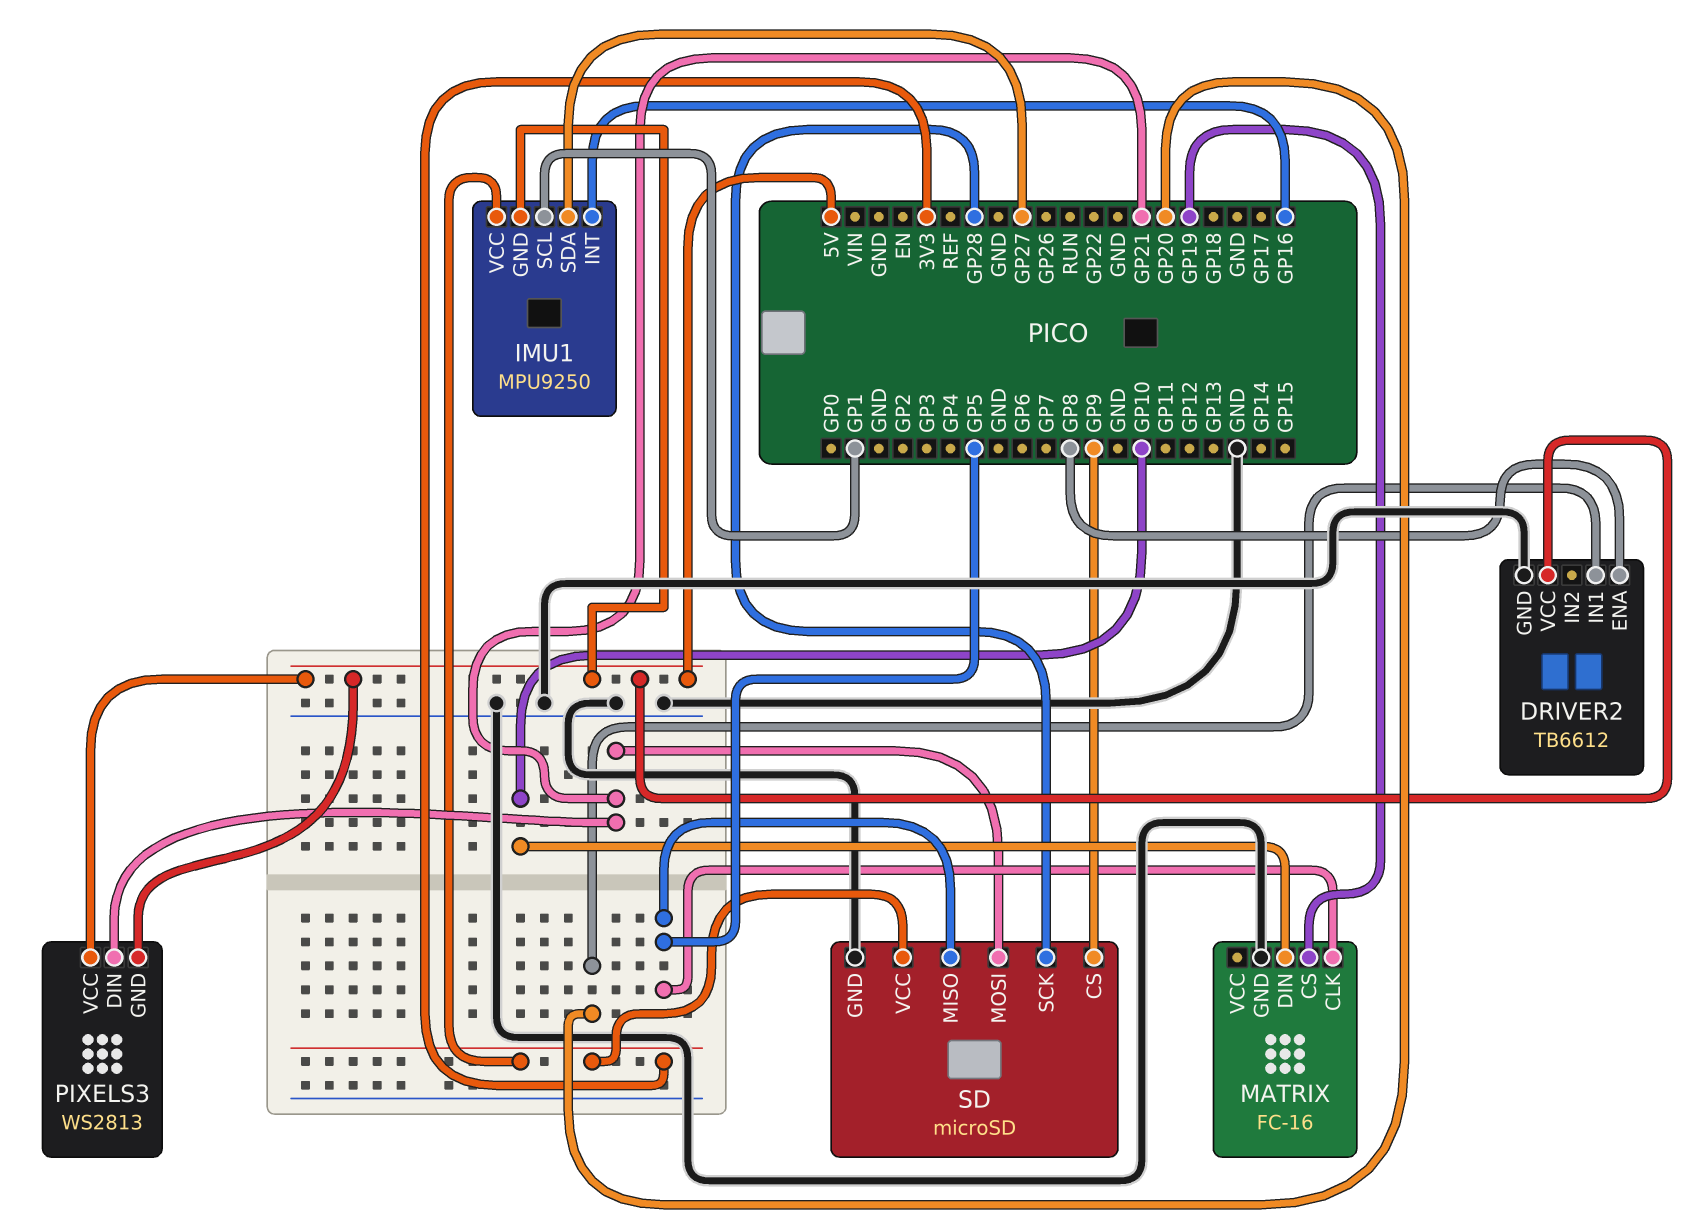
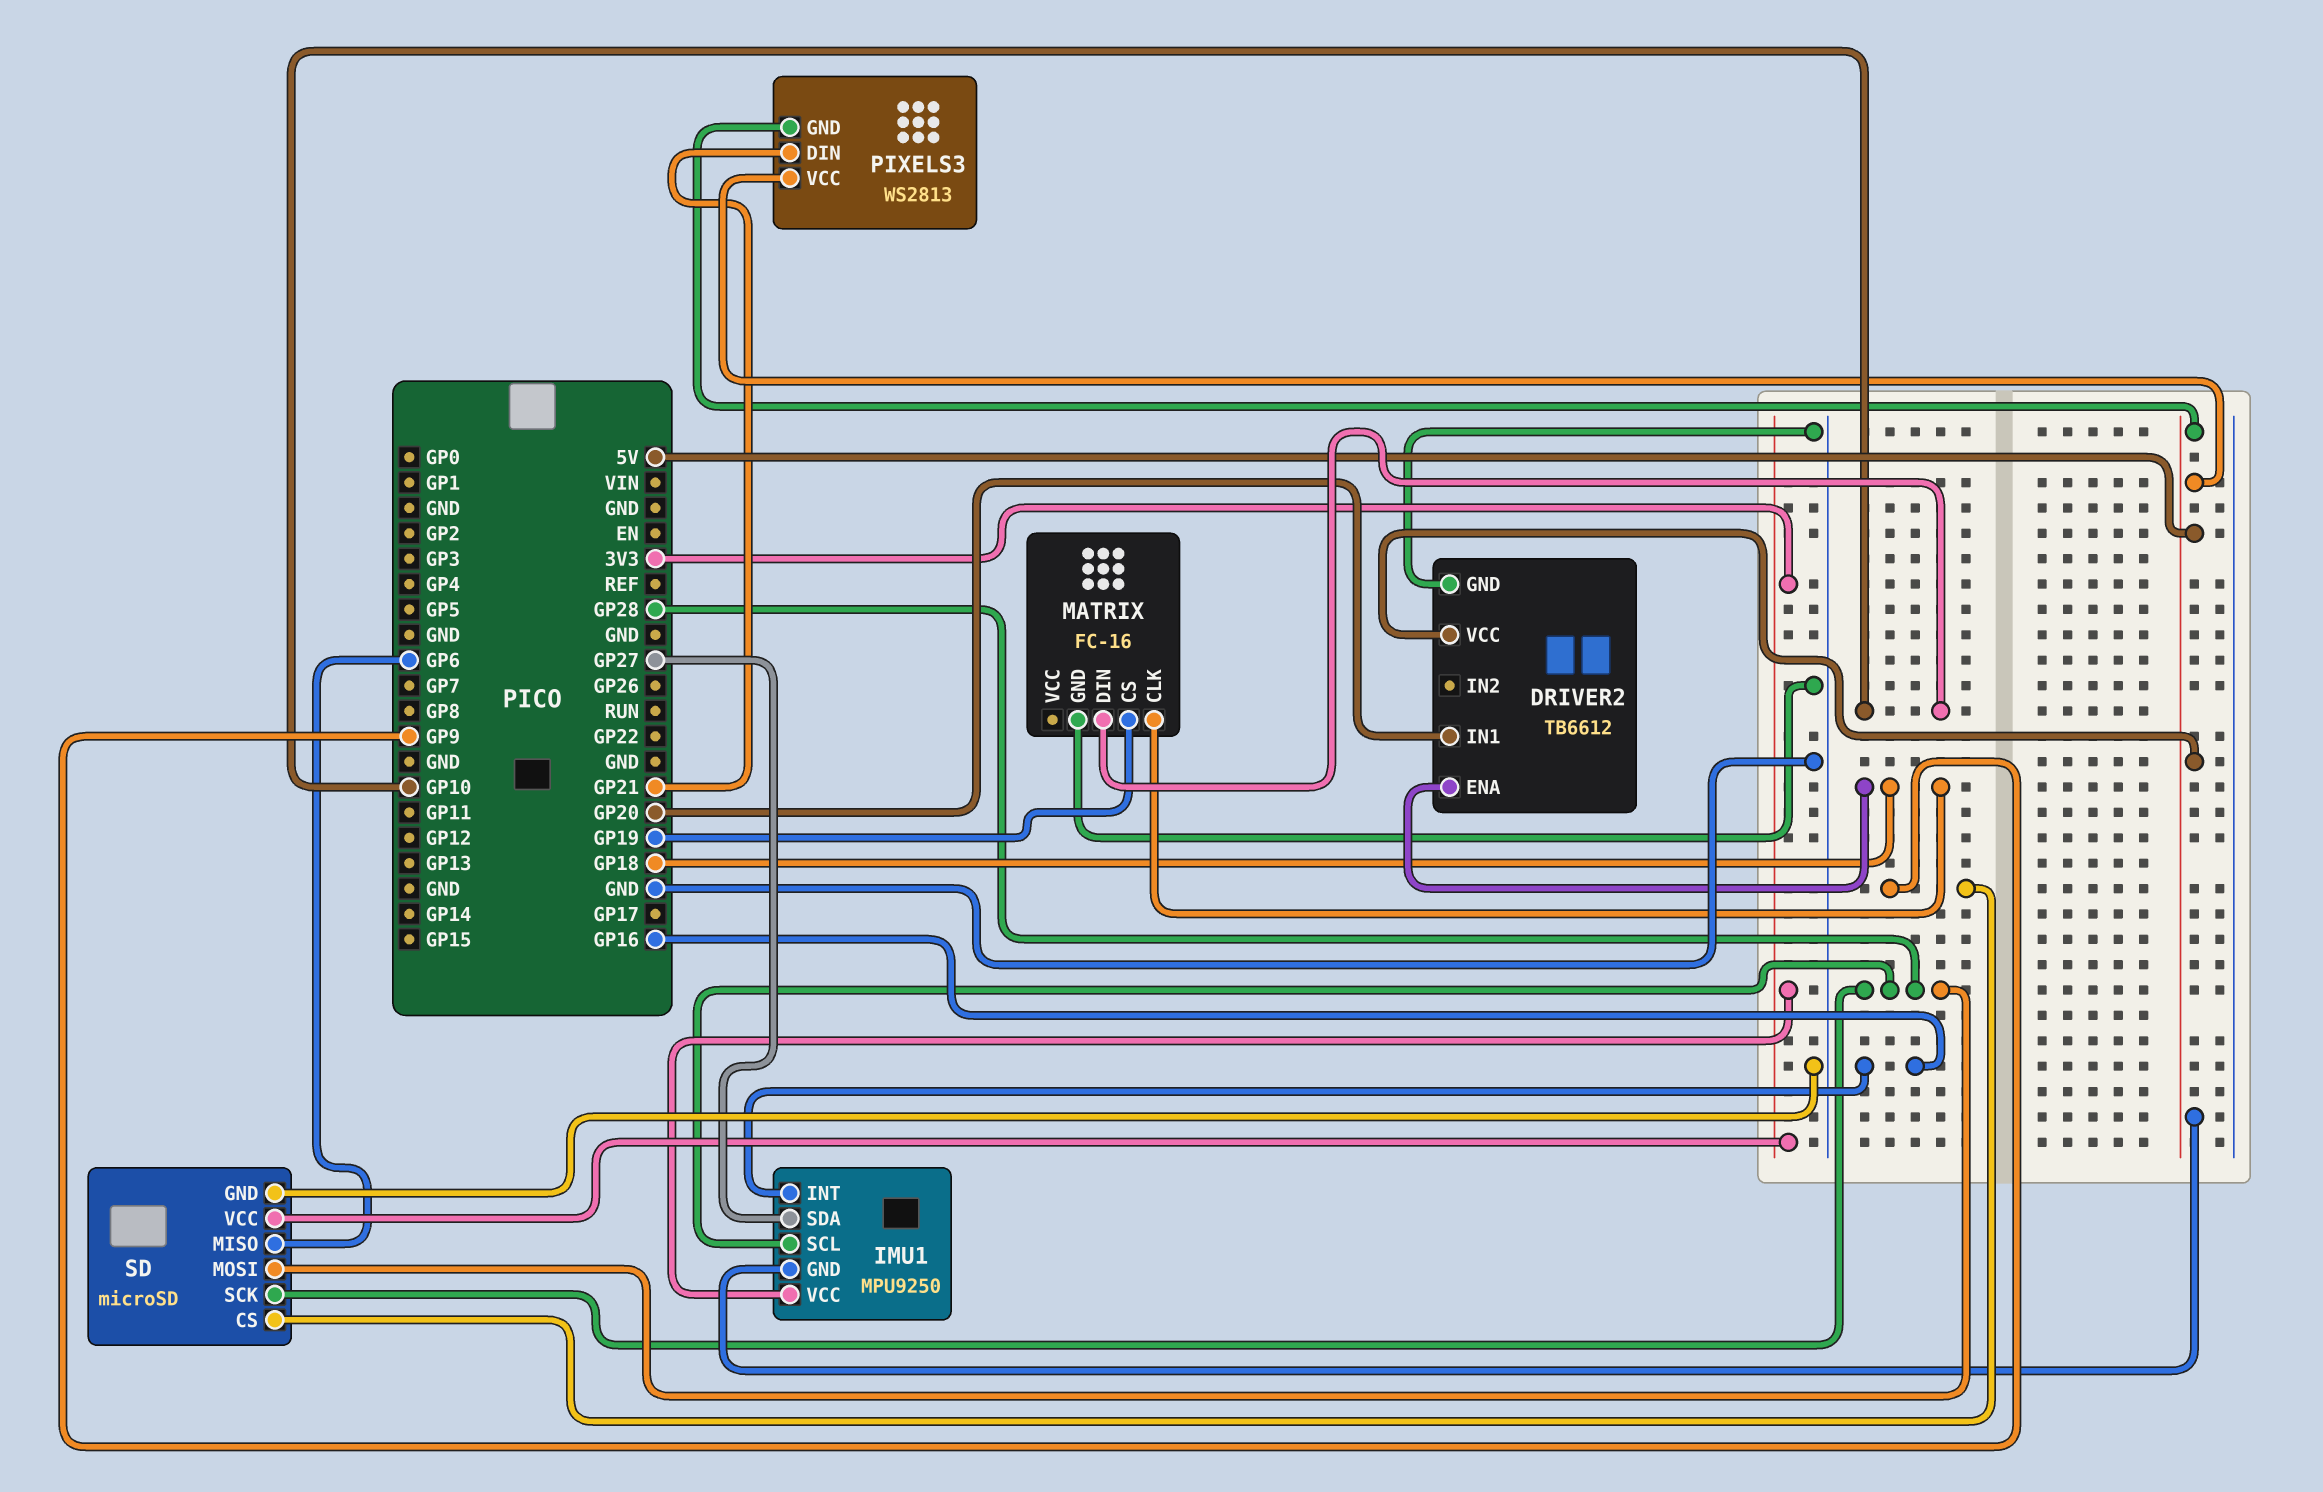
DRIVER2 pin ENA: GP8 -> GP18
IMU1 pin SCL: GP1 -> GP28
MATRIX pin CLK: GP5 -> GP18
SD pin MISO: GP5 -> GP6
SD pin MOSI: GP21 -> GP28

